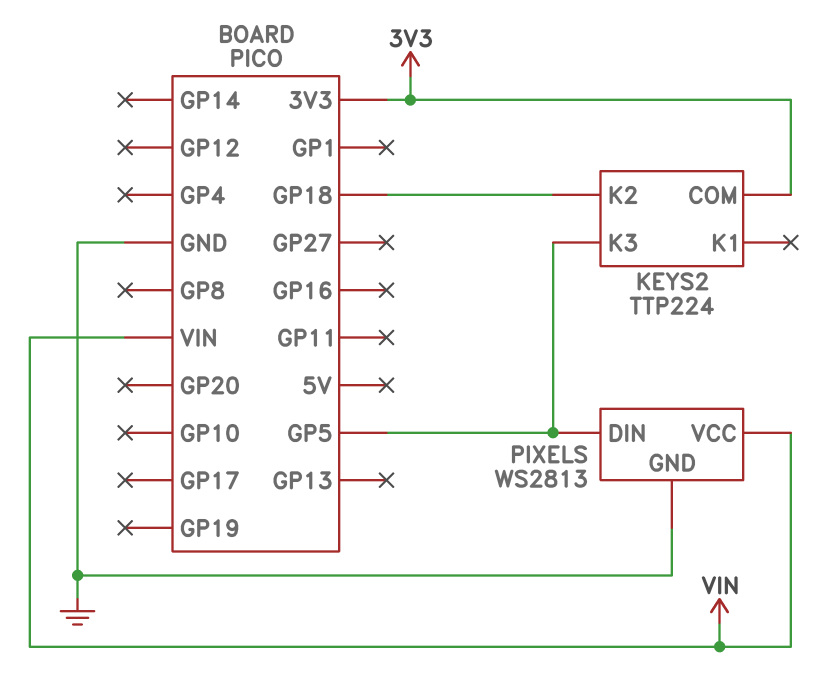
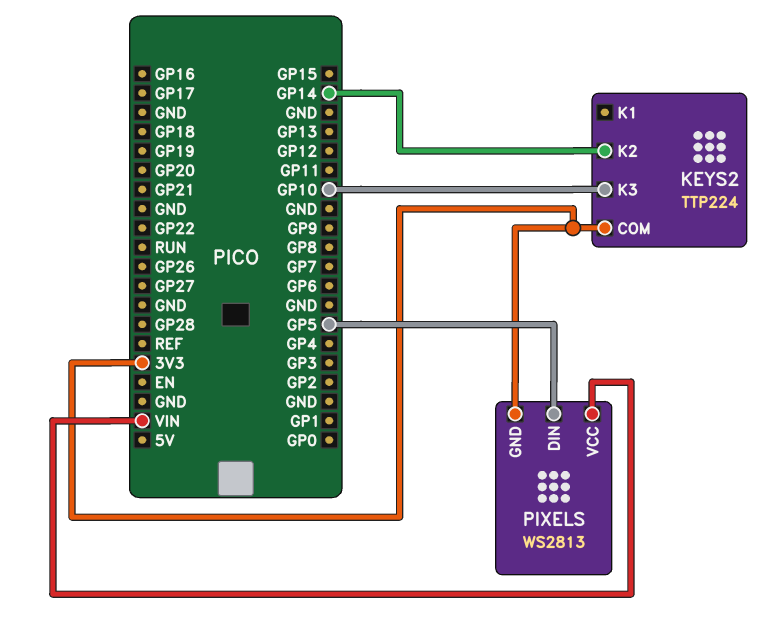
KEYS2 pin K2: GP18 -> GP14
KEYS2 pin K3: GP5 -> GP10
PIXELS pin GND: GND -> 3V3

